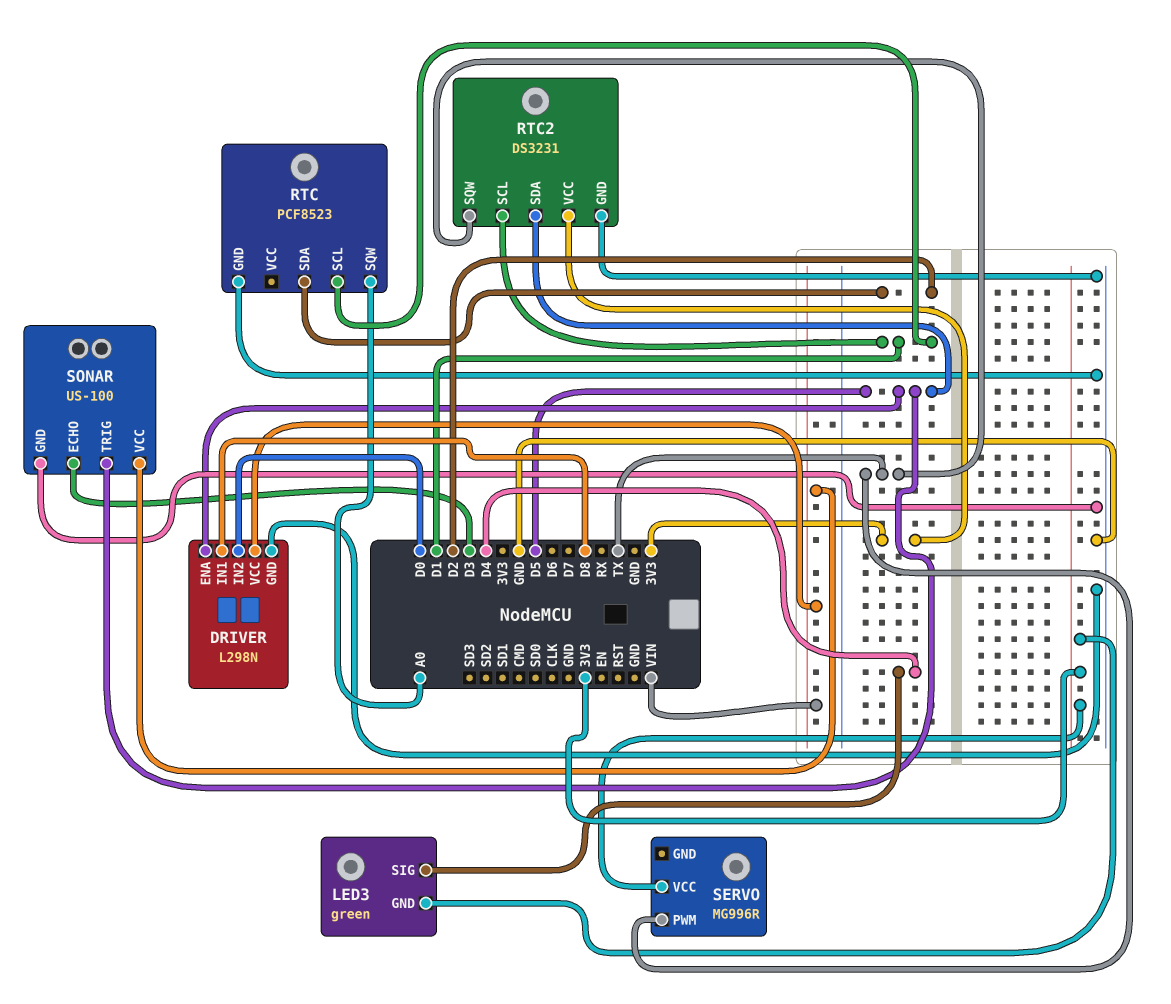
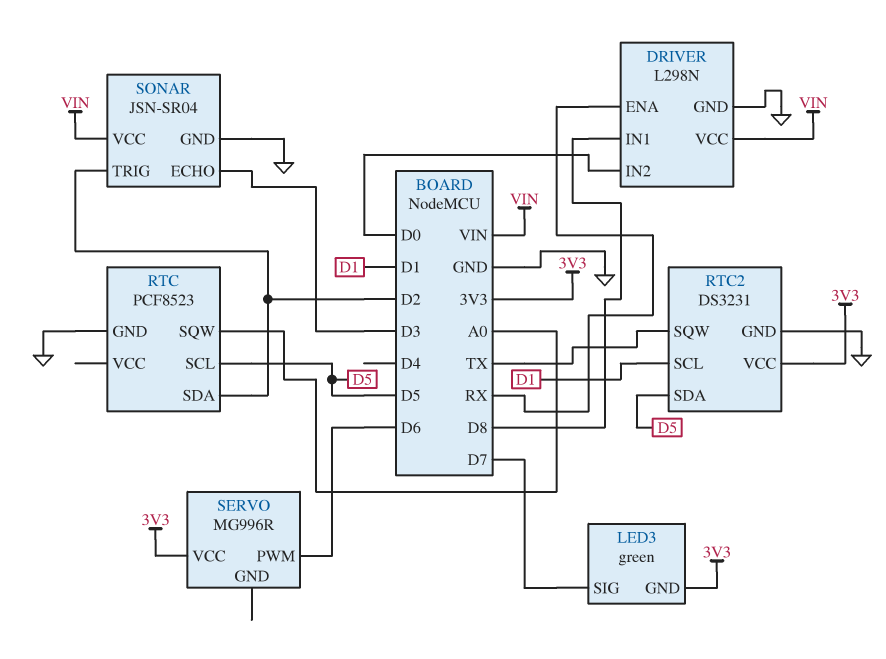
DRIVER pin ENA: D5 -> RX
LED3 pin SIG: D4 -> D7
RTC pin SCL: D1 -> D5
SERVO pin PWM: TX -> D6
SONAR: US-100 -> JSN-SR04
SONAR pin TRIG: D5 -> D2

